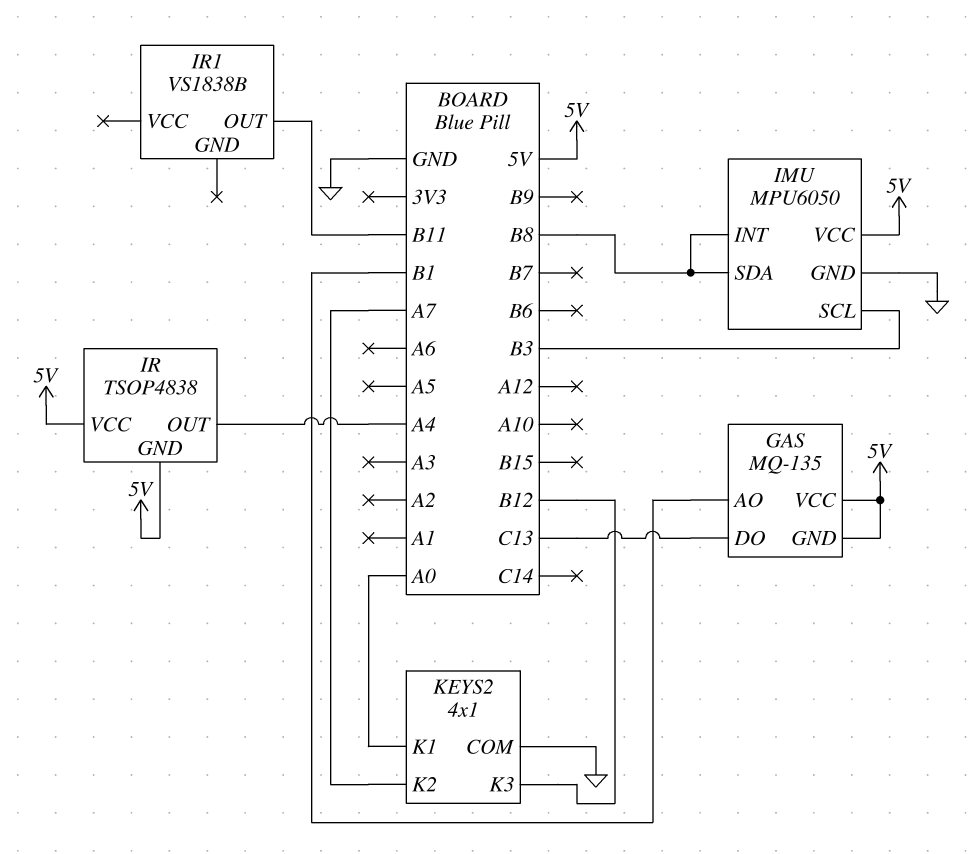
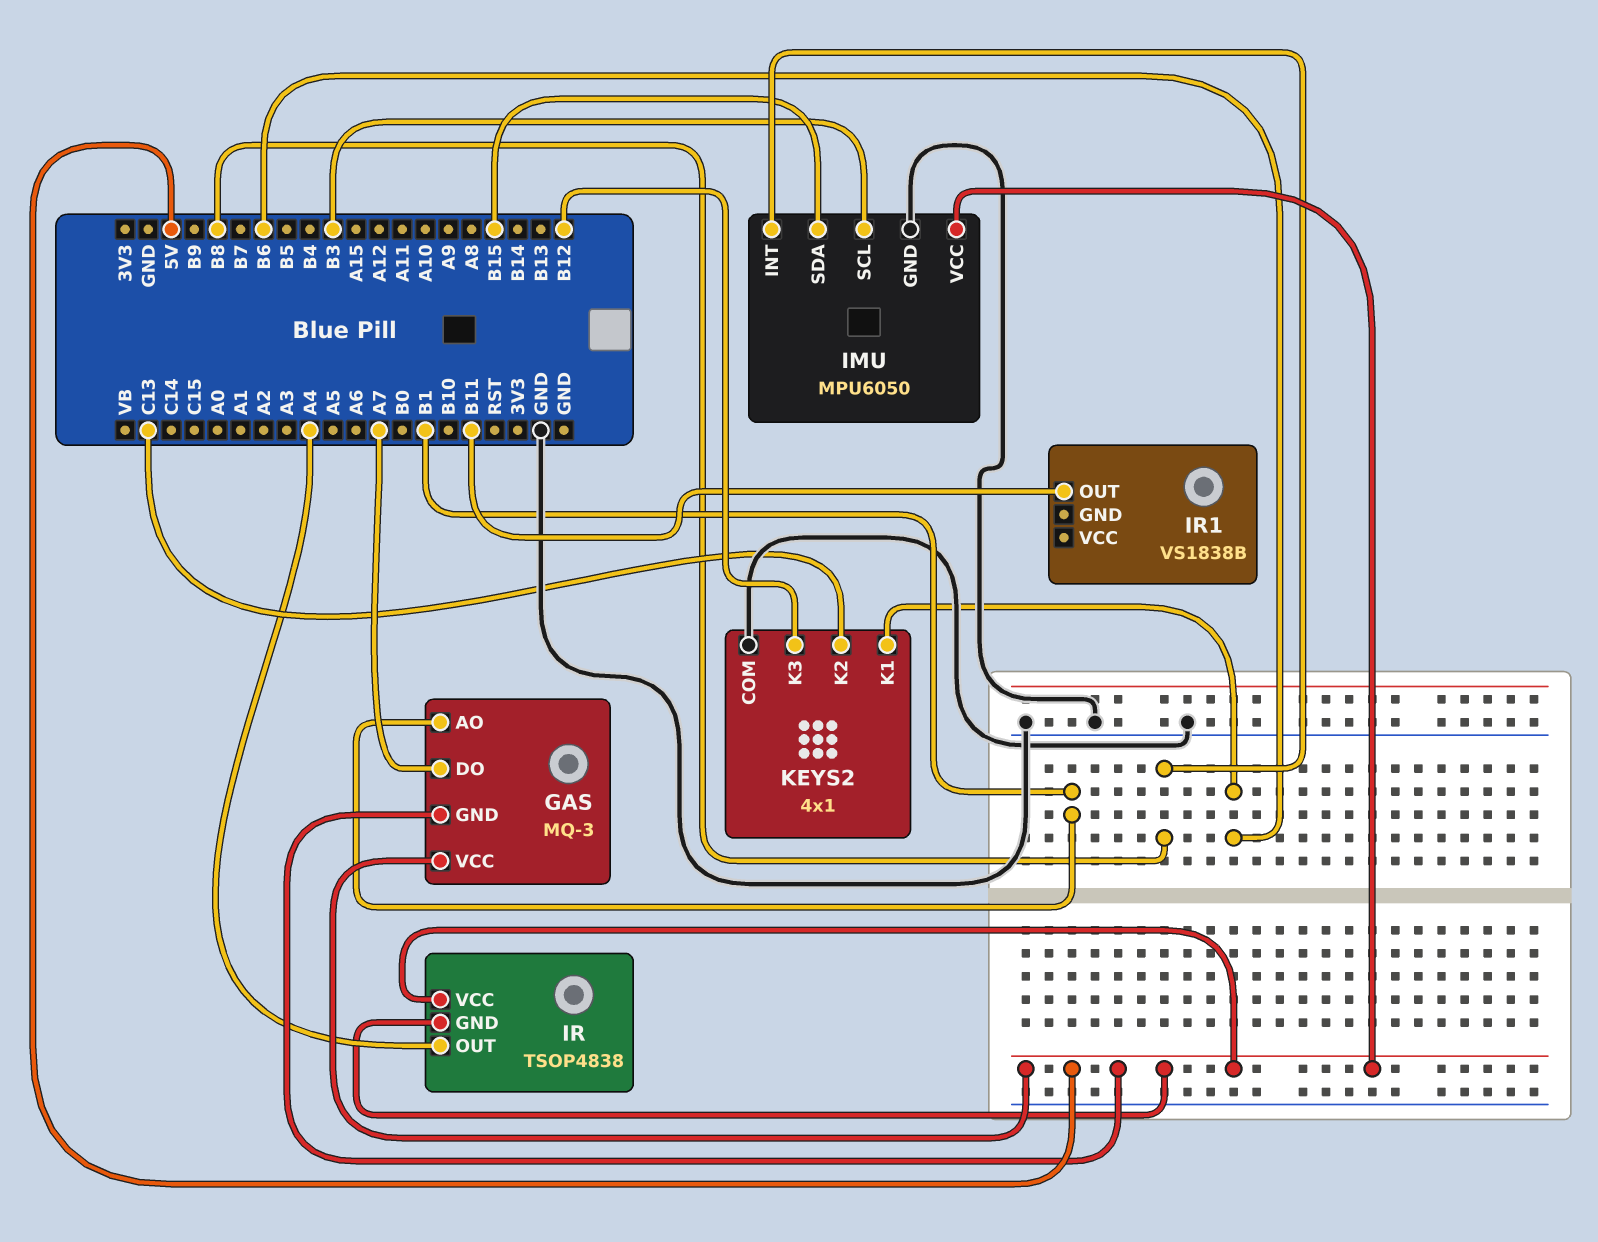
GAS: MQ-135 -> MQ-3
GAS pin DO: C13 -> A7
IMU pin SDA: B8 -> B15
KEYS2 pin K1: A0 -> B6
KEYS2 pin K2: A7 -> C13

